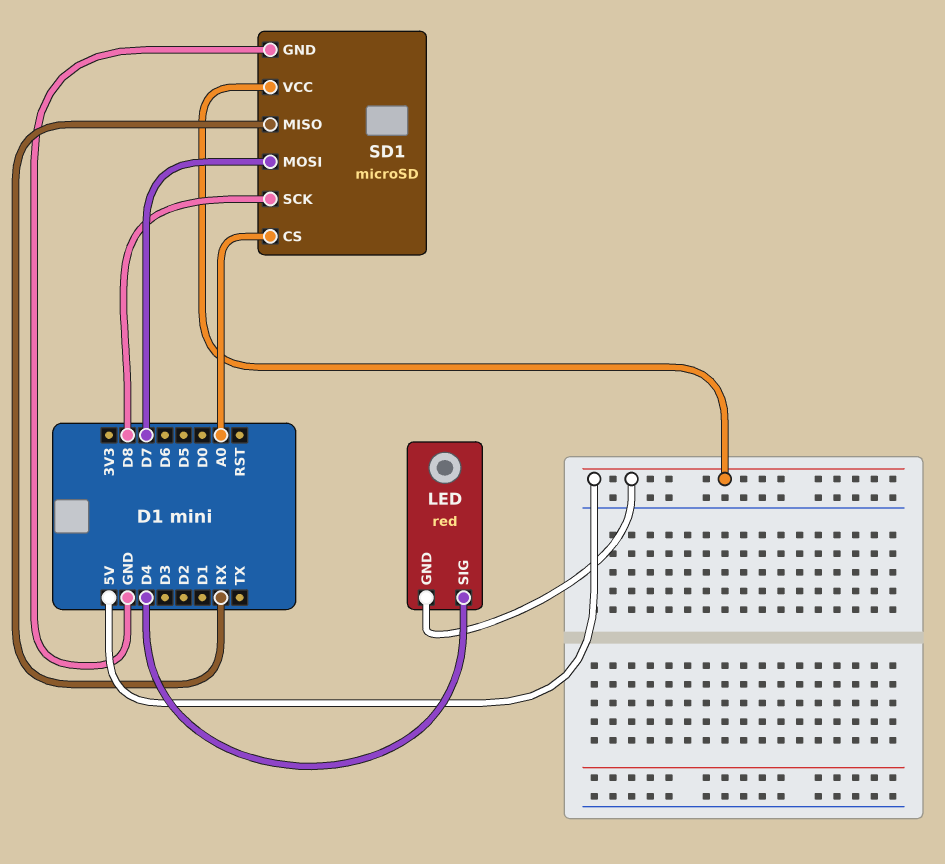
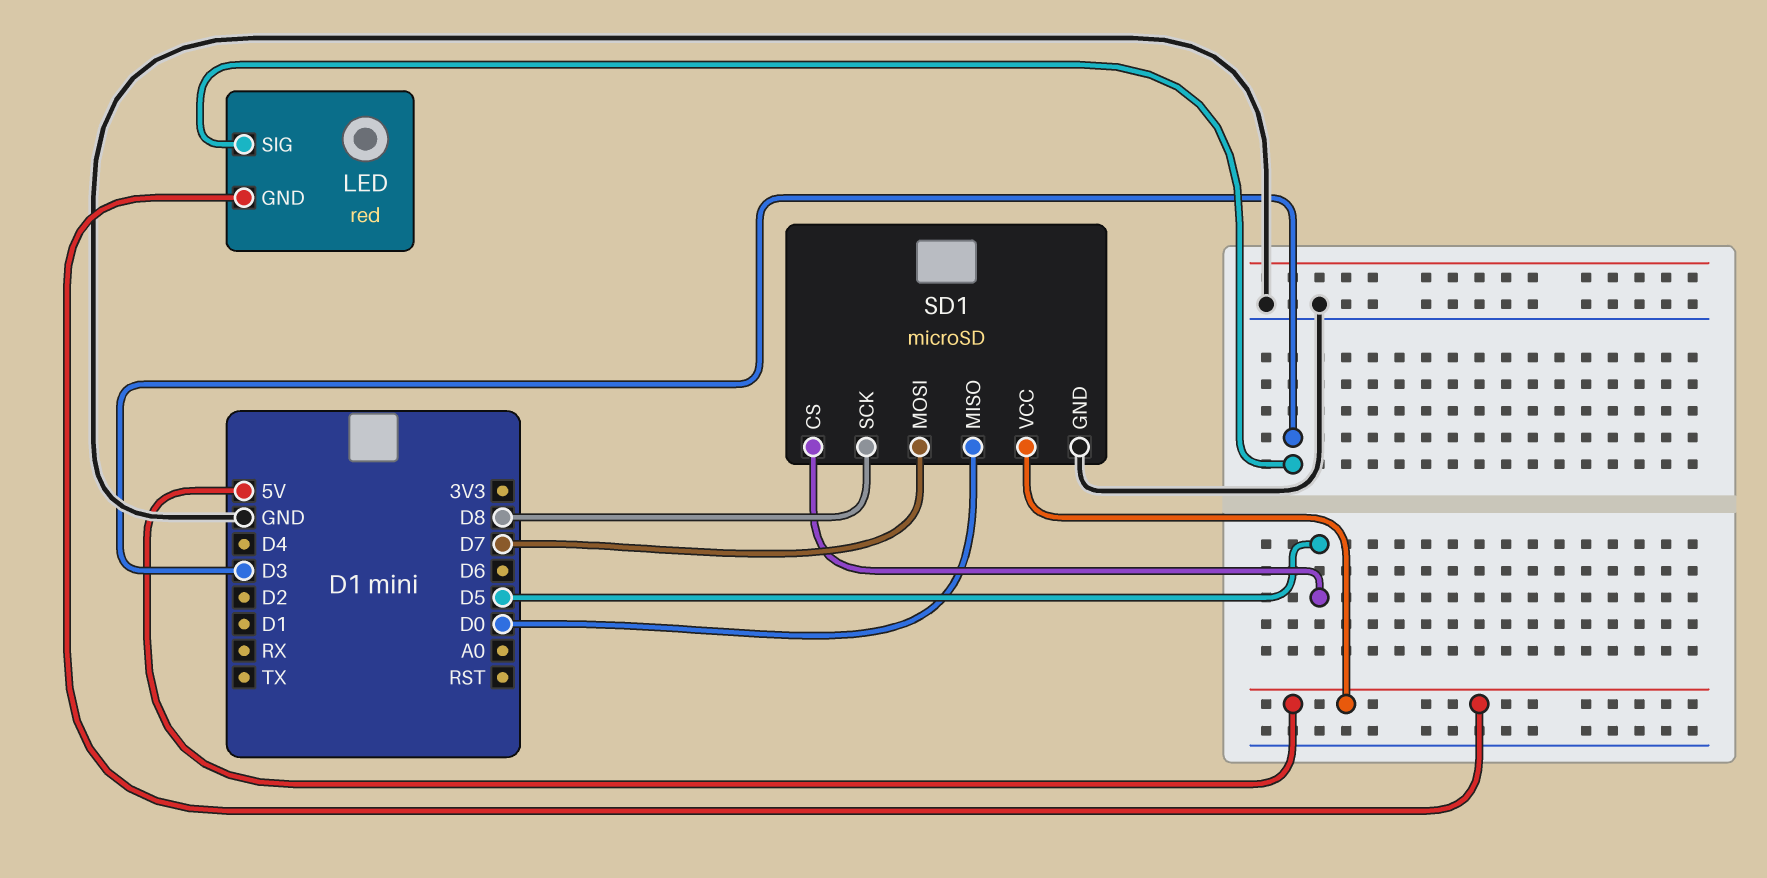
LED pin SIG: D4 -> D3
SD1 pin CS: A0 -> D5
SD1 pin MISO: RX -> D0

